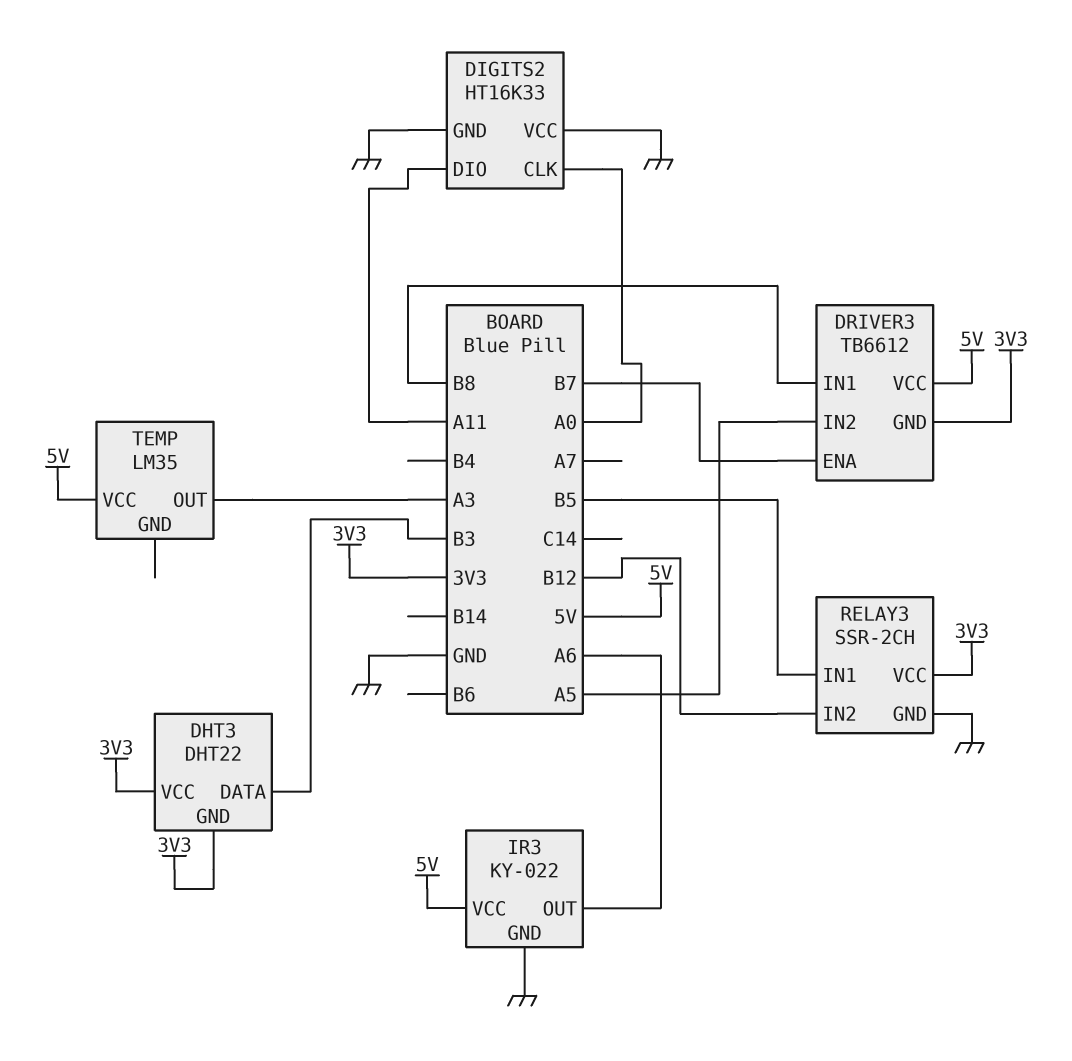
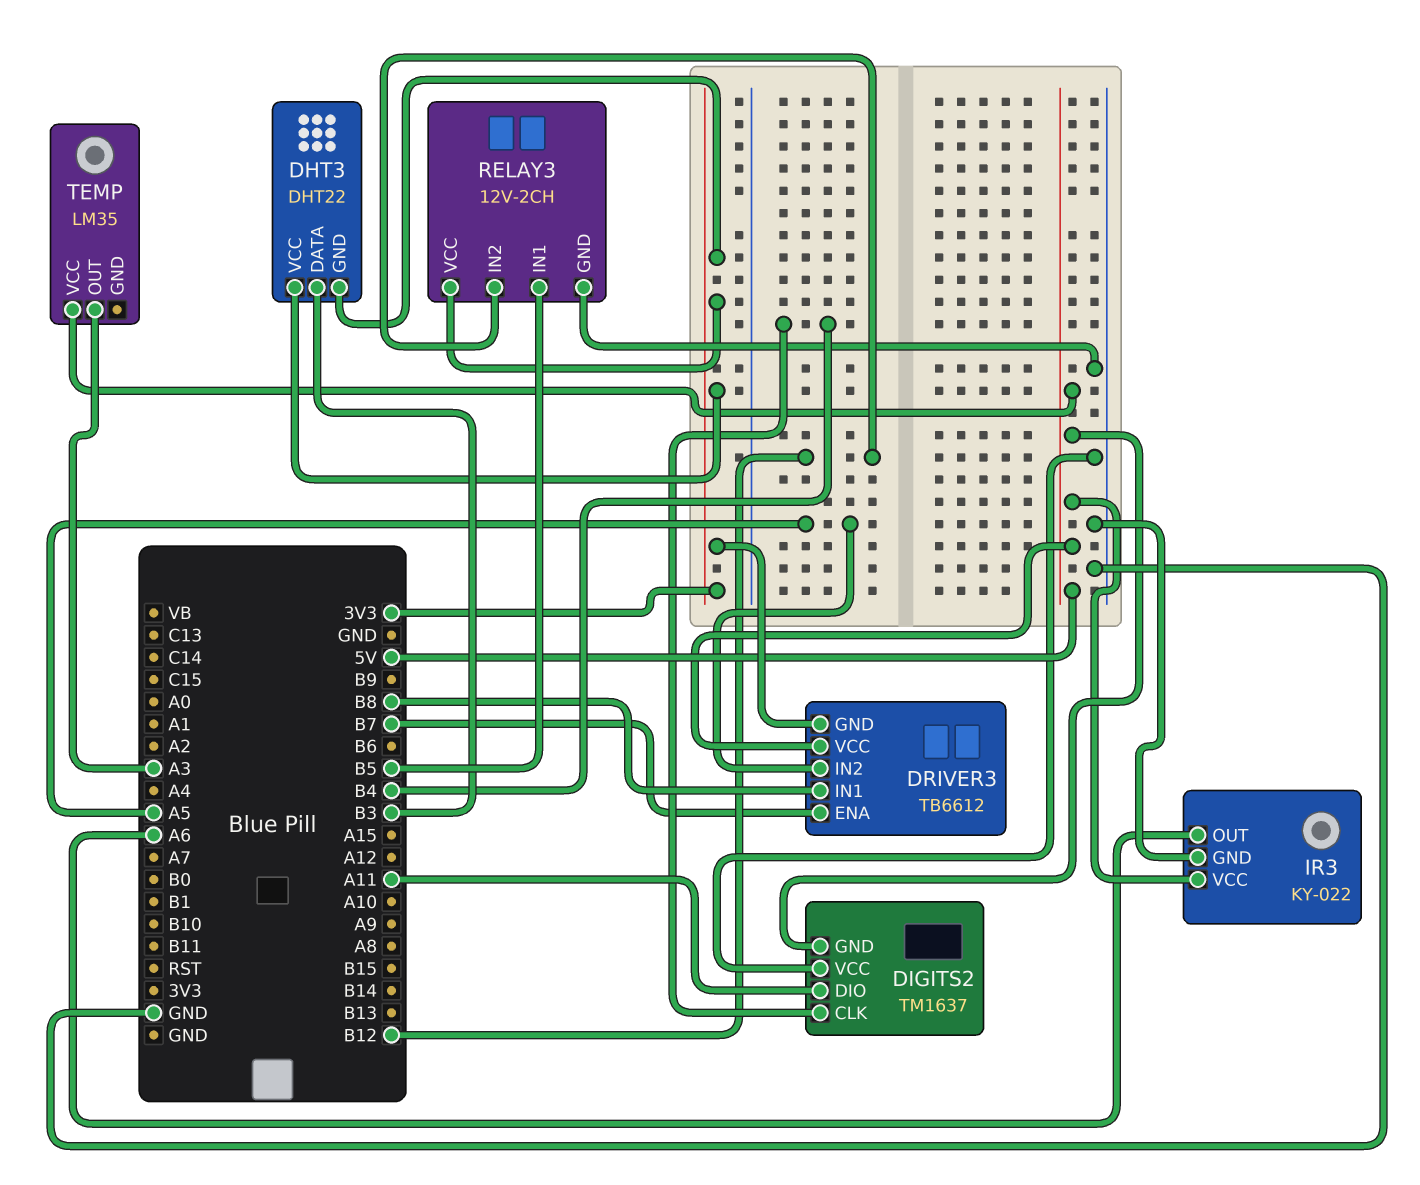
DIGITS2: HT16K33 -> TM1637
DIGITS2 pin CLK: A0 -> B4
DIGITS2 pin GND: GND -> 5V
RELAY3: SSR-2CH -> 12V-2CH

